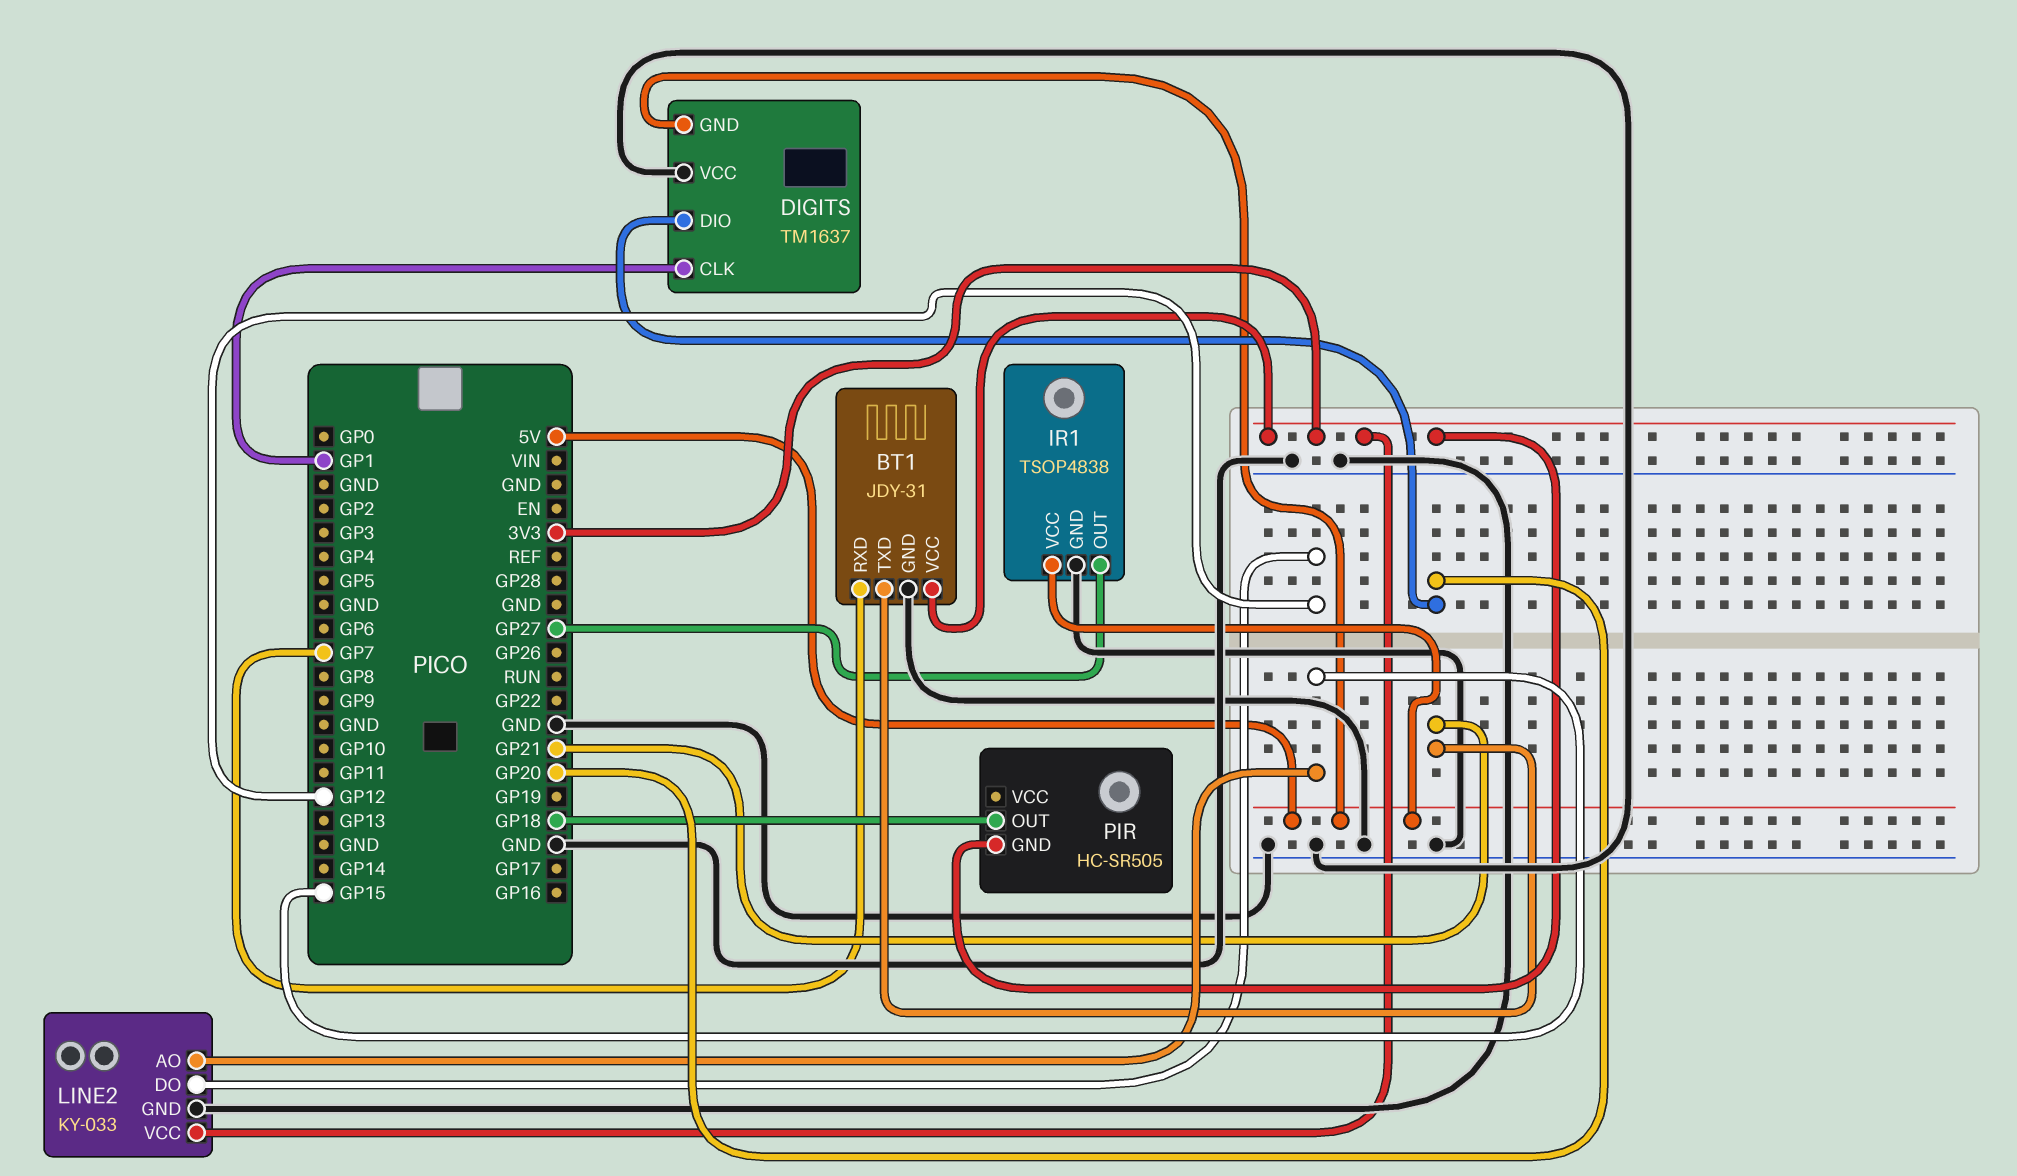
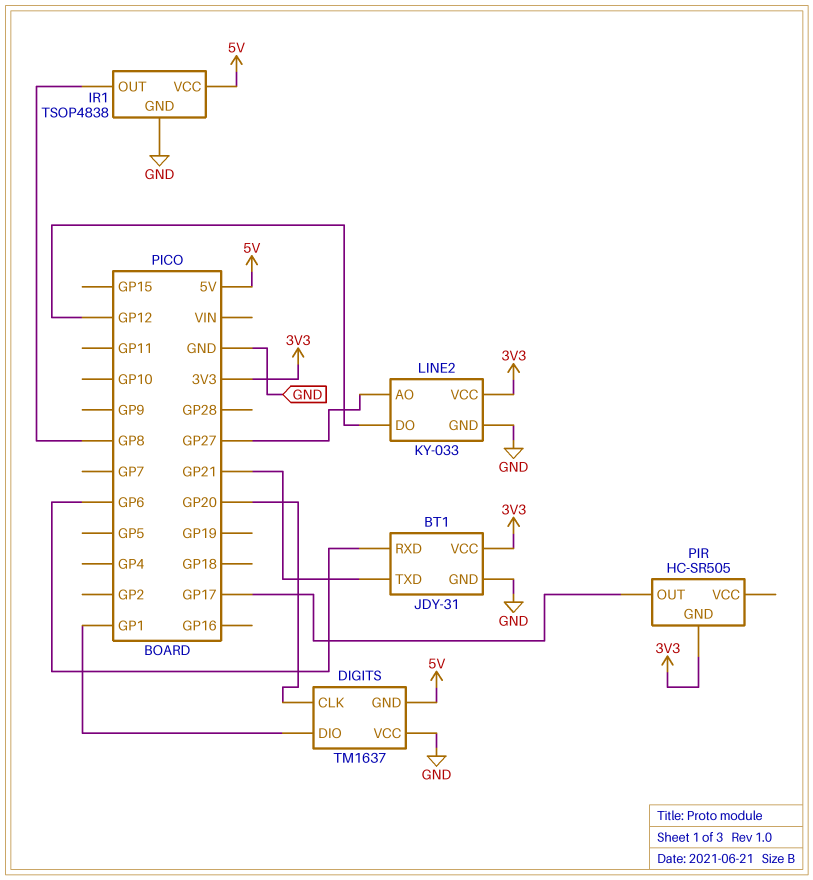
BT1 pin RXD: GP7 -> GP6
DIGITS pin CLK: GP1 -> GP20
DIGITS pin DIO: GP20 -> GP1
IR1 pin OUT: GP27 -> GP8
LINE2 pin AO: GP15 -> GP27
PIR pin OUT: GP18 -> GP17

